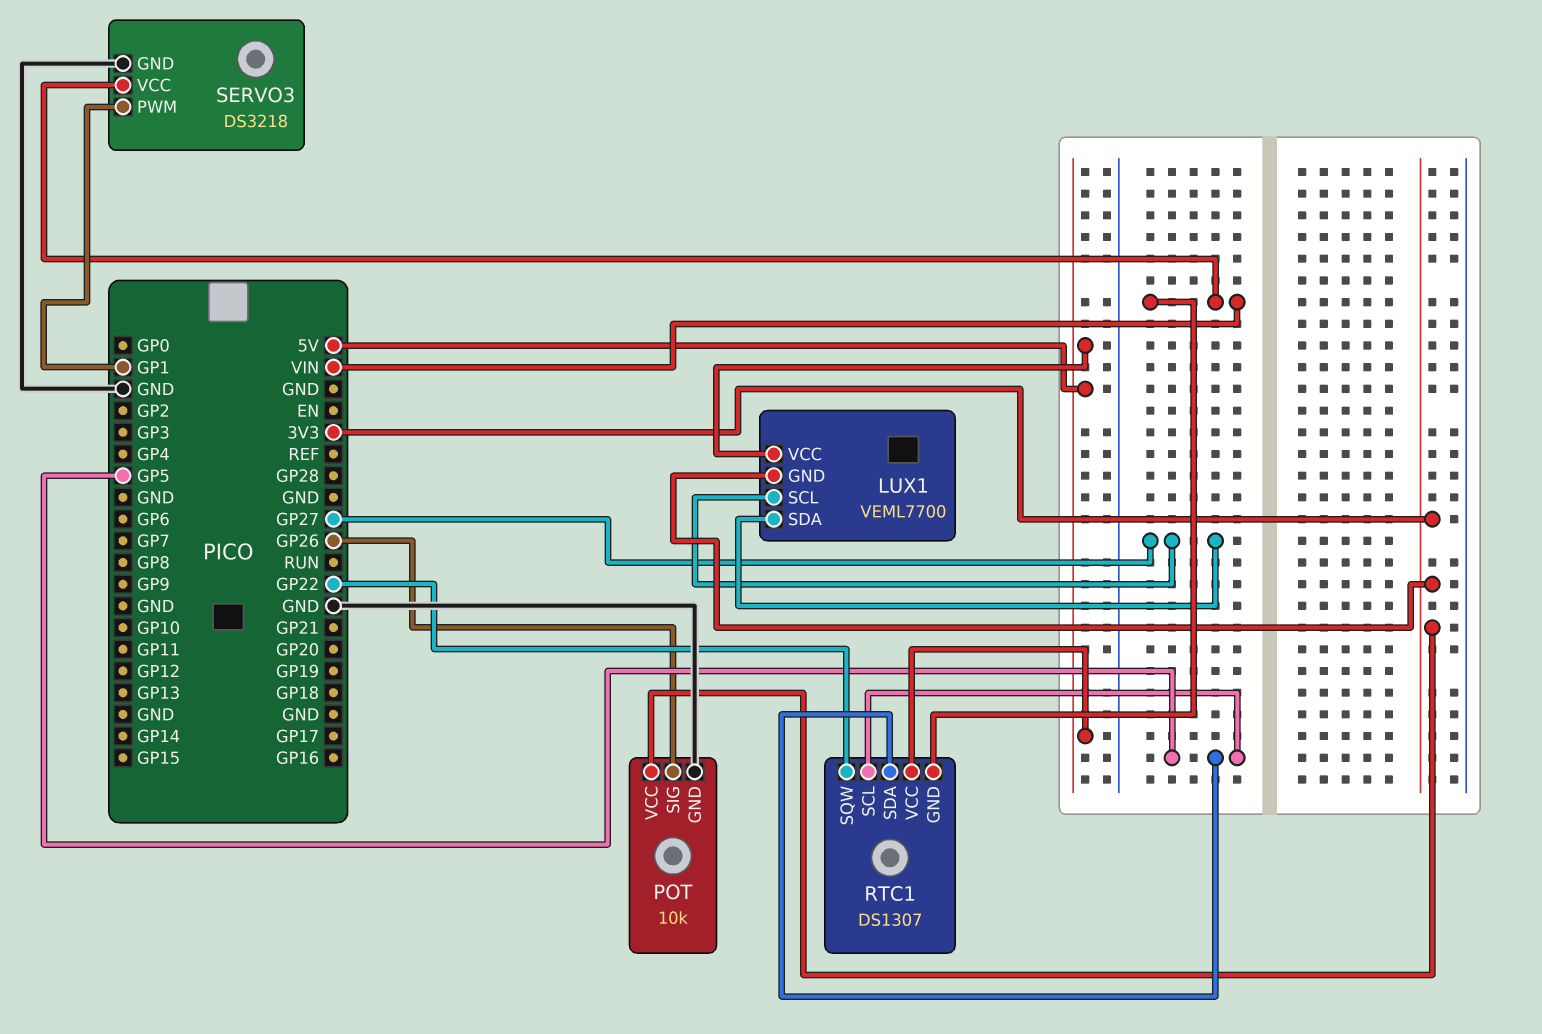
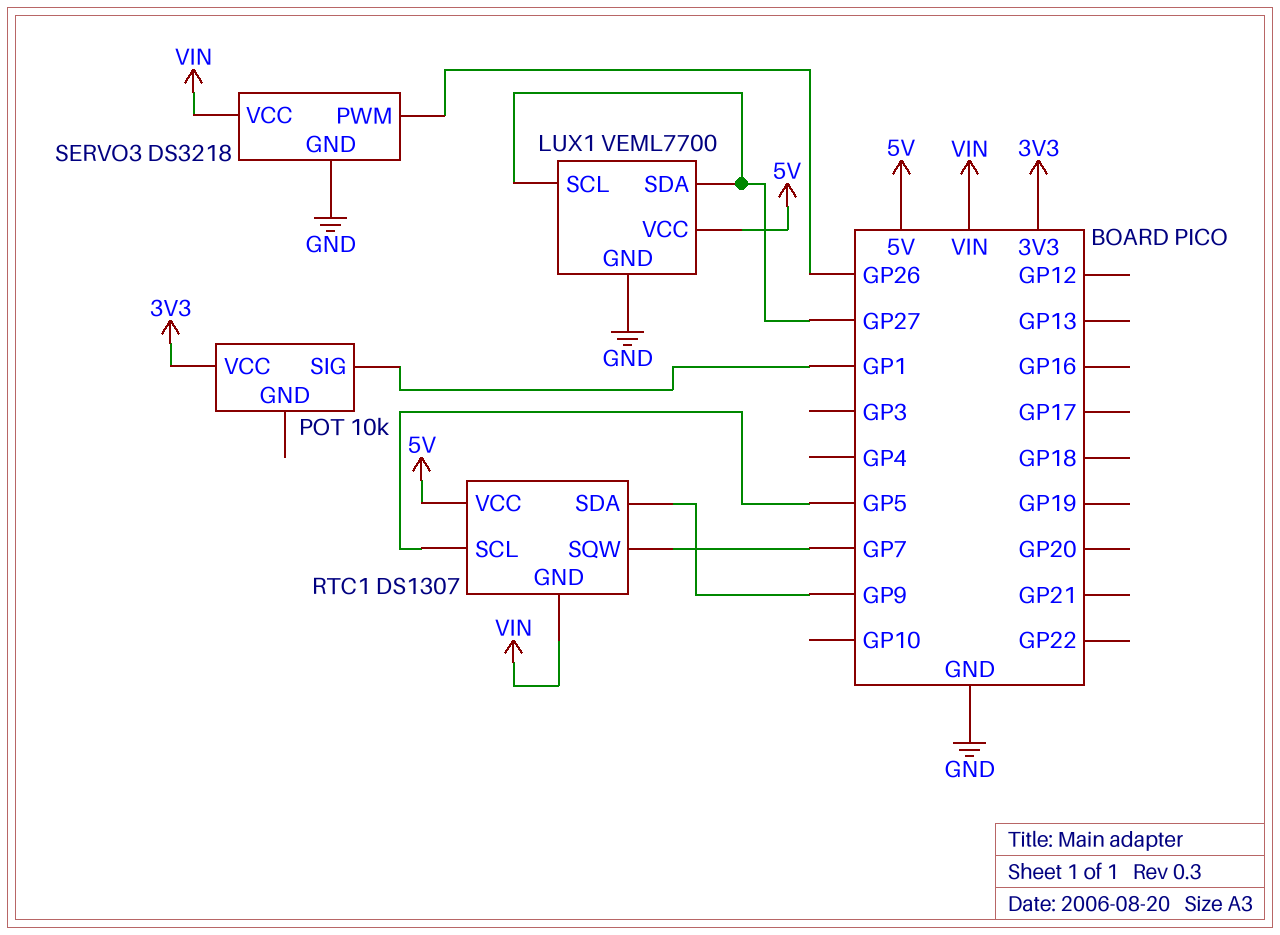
LUX1 pin GND: 3V3 -> GND
POT pin GND: GND -> none
POT pin SIG: GP26 -> GP1
RTC1 pin SDA: GP5 -> GP9
RTC1 pin SQW: GP22 -> GP7
SERVO3 pin PWM: GP1 -> GP26

